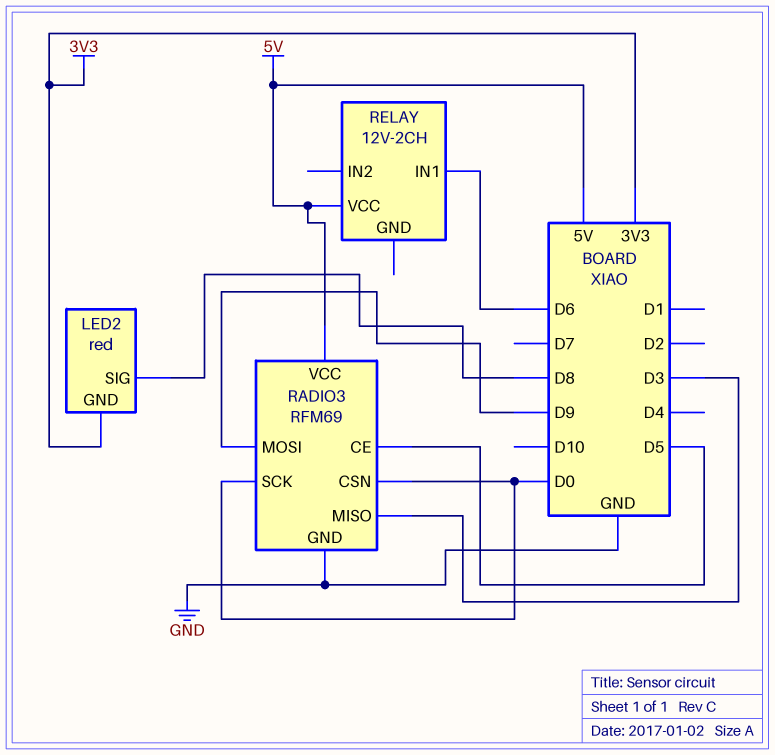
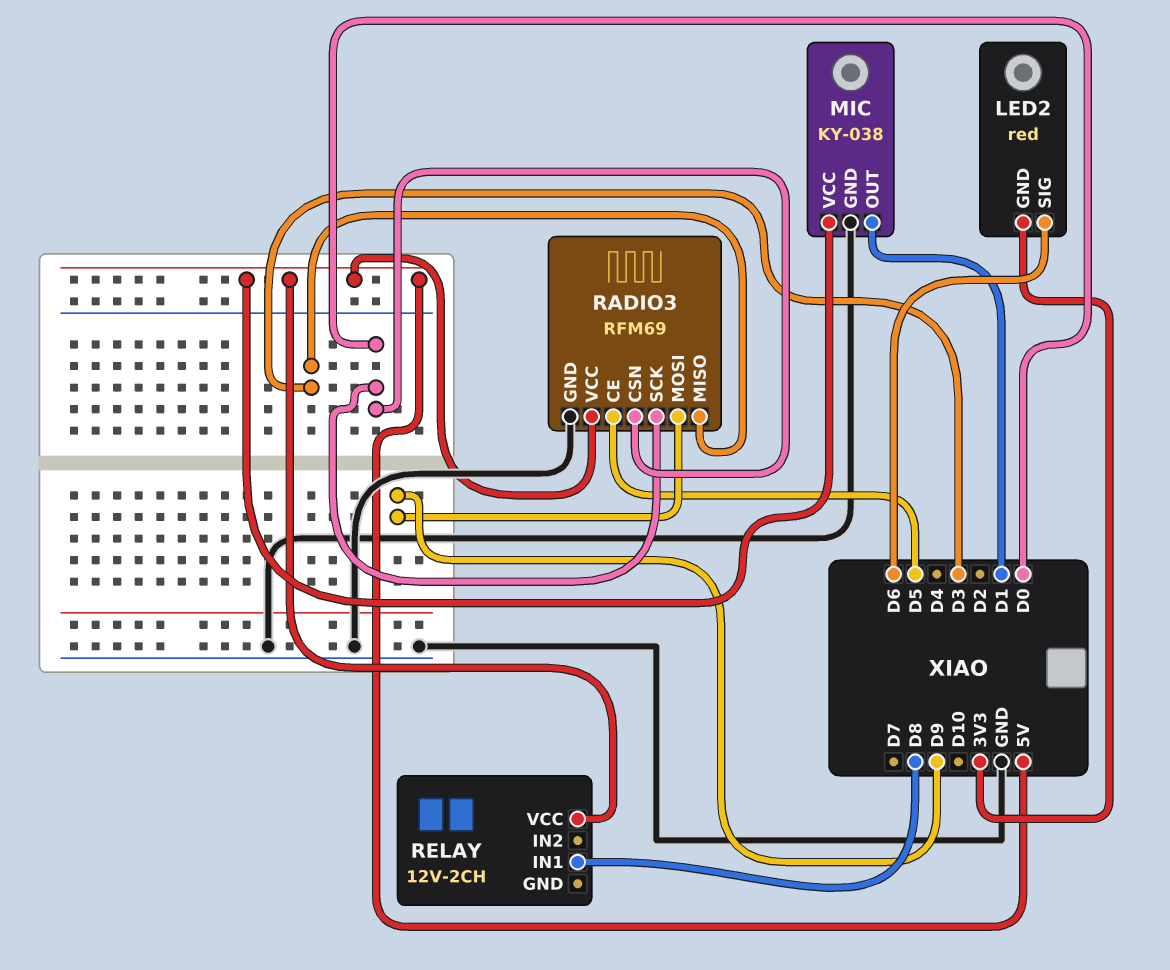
LED2 pin SIG: D8 -> D6
MIC: none -> KY-038
MIC pin GND: none -> GND
MIC pin OUT: none -> D1
MIC pin VCC: none -> 5V
RELAY pin IN1: D6 -> D8

